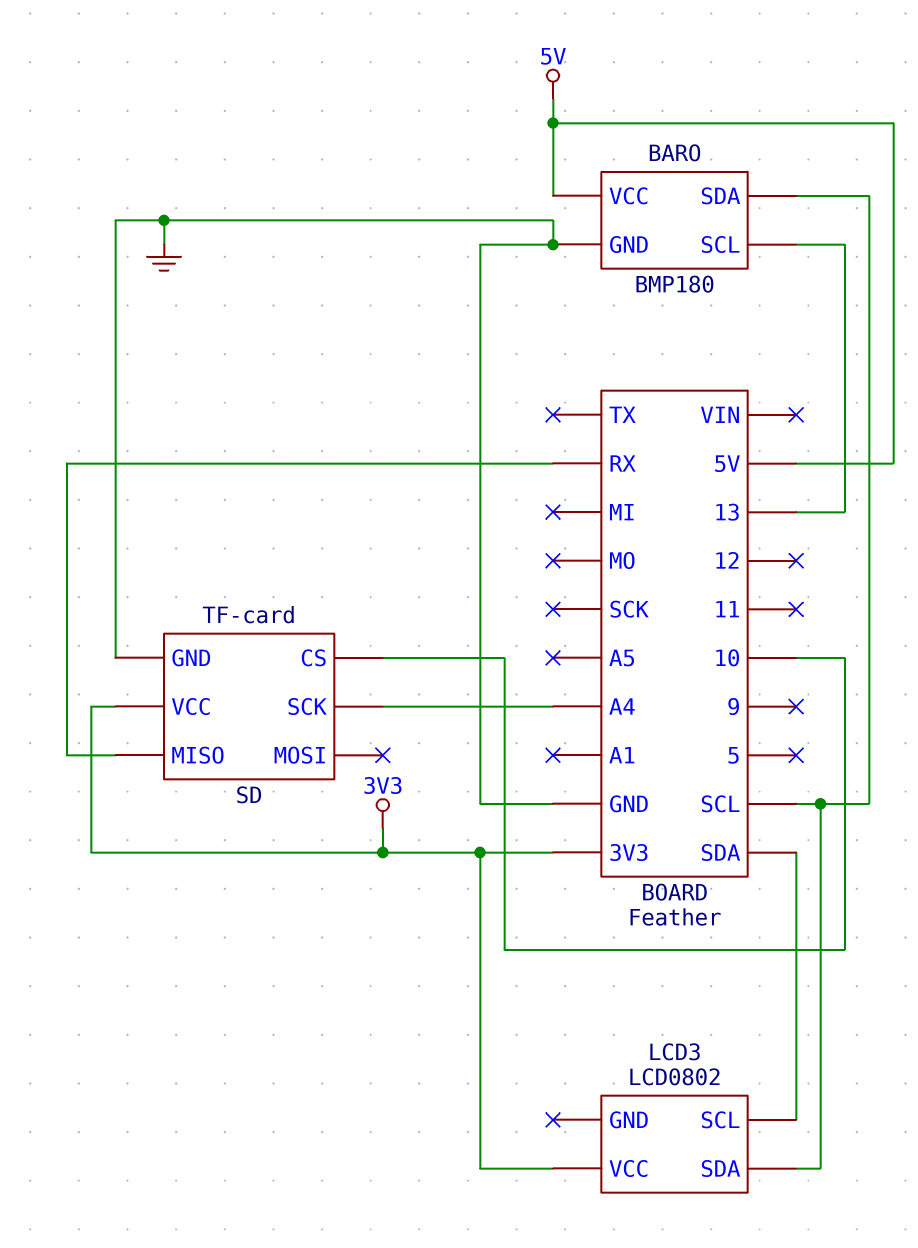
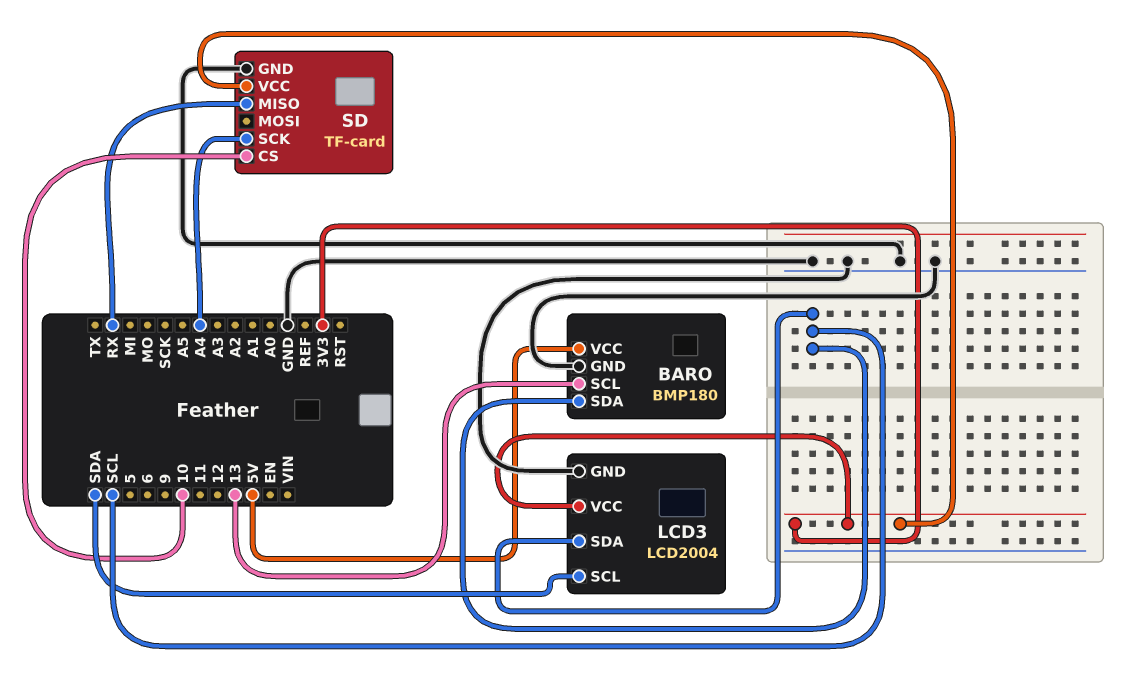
LCD3: LCD0802 -> LCD2004
LCD3 pin GND: none -> GND

